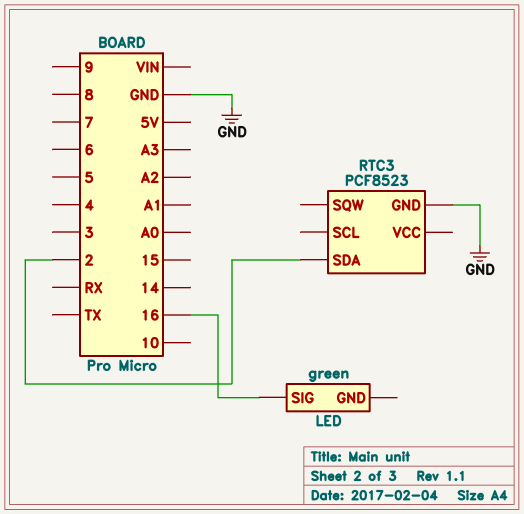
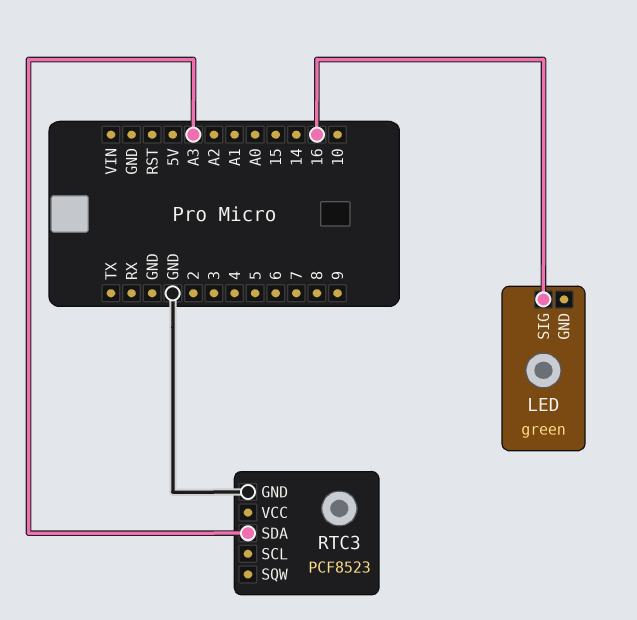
RTC3 pin SDA: 2 -> A3

